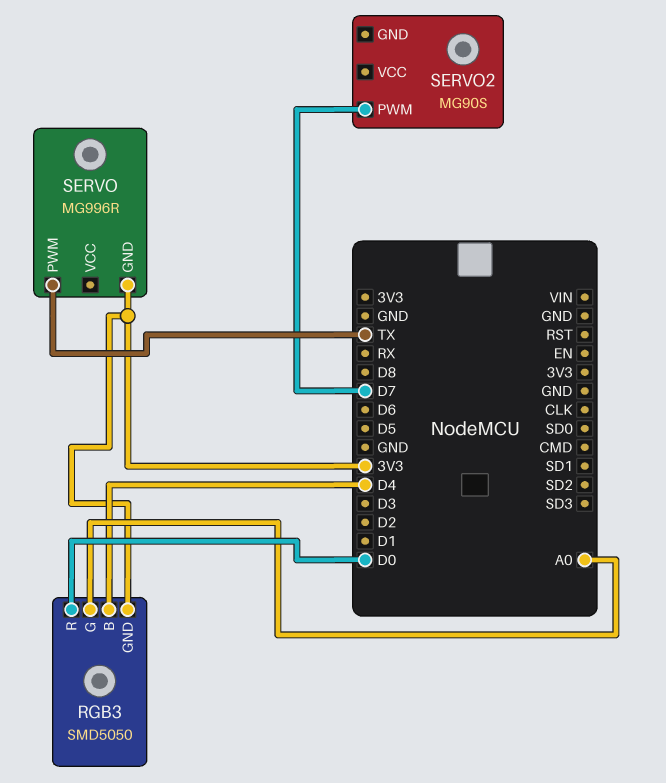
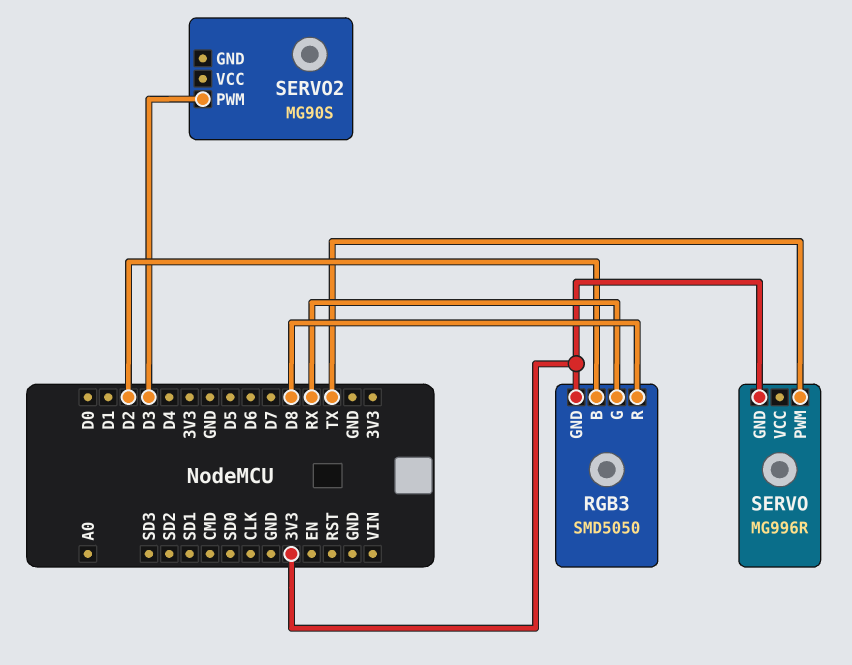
RGB3 pin B: D4 -> D2
RGB3 pin G: A0 -> RX
RGB3 pin R: D0 -> D8
SERVO2 pin PWM: D7 -> D3

